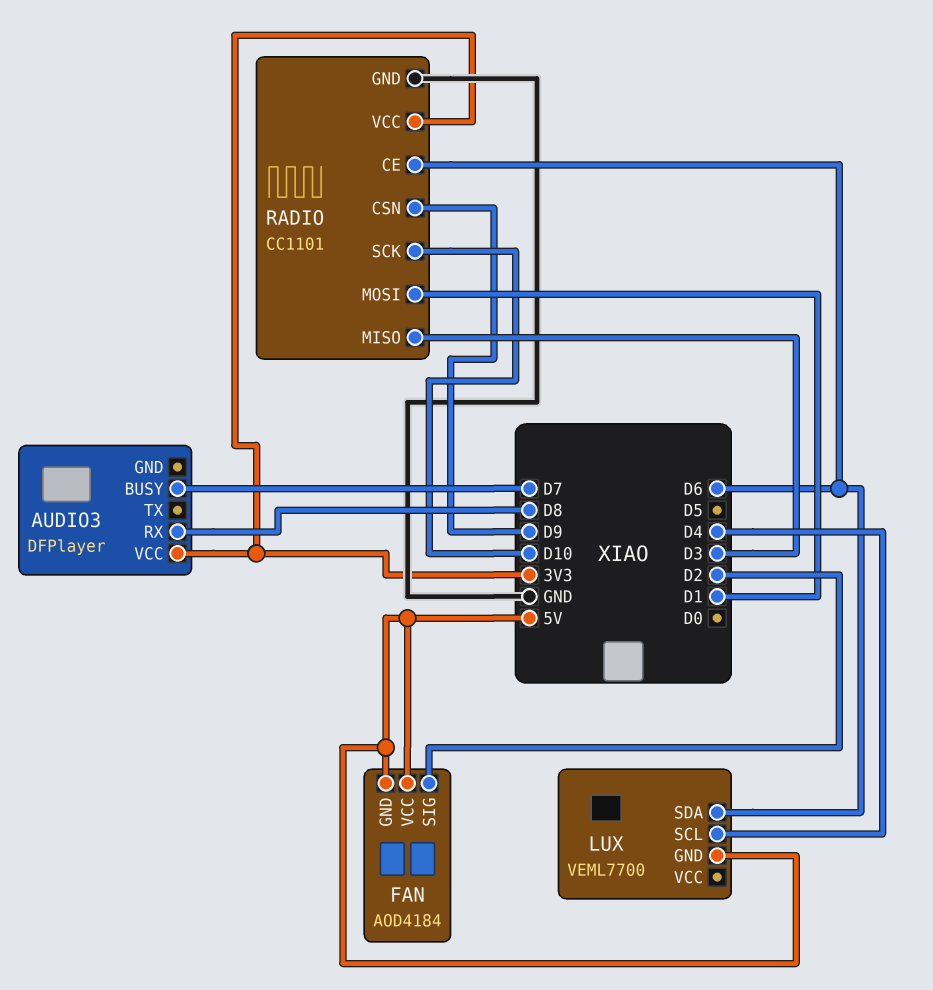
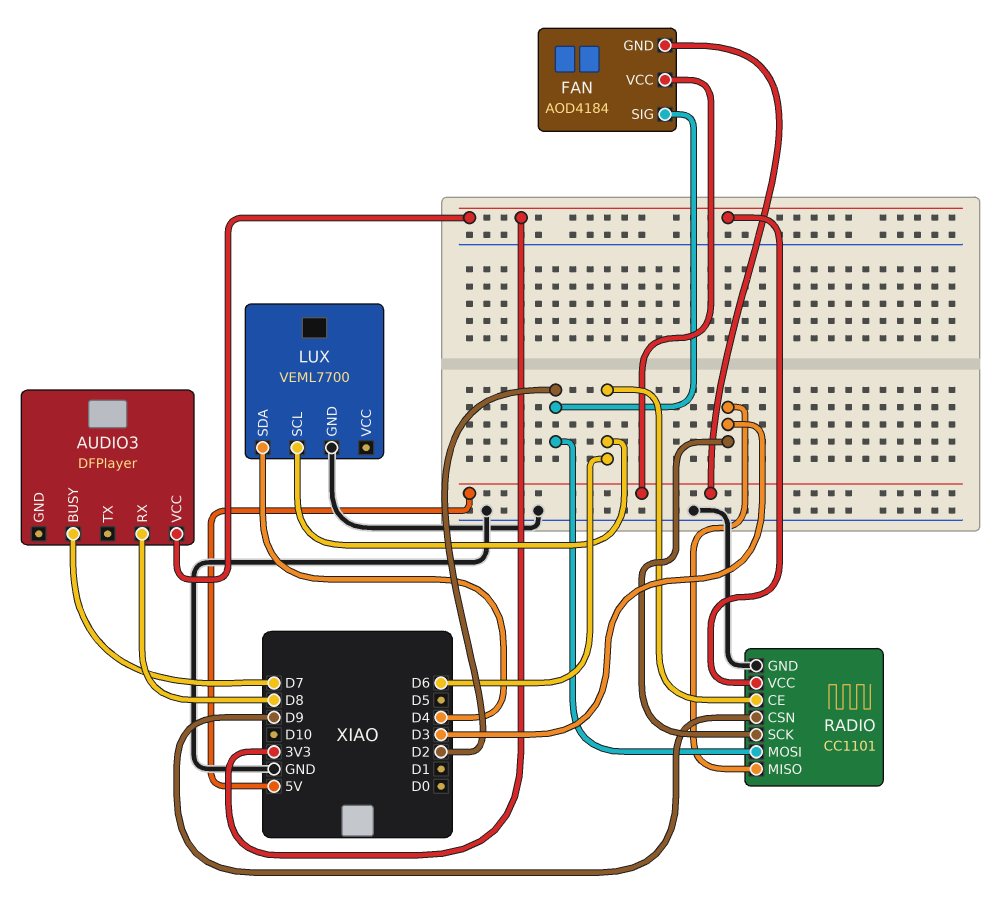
LUX pin GND: 5V -> GND
LUX pin SCL: D4 -> D6
LUX pin SDA: D6 -> D4
RADIO pin MOSI: D1 -> D2
RADIO pin SCK: D10 -> D3

